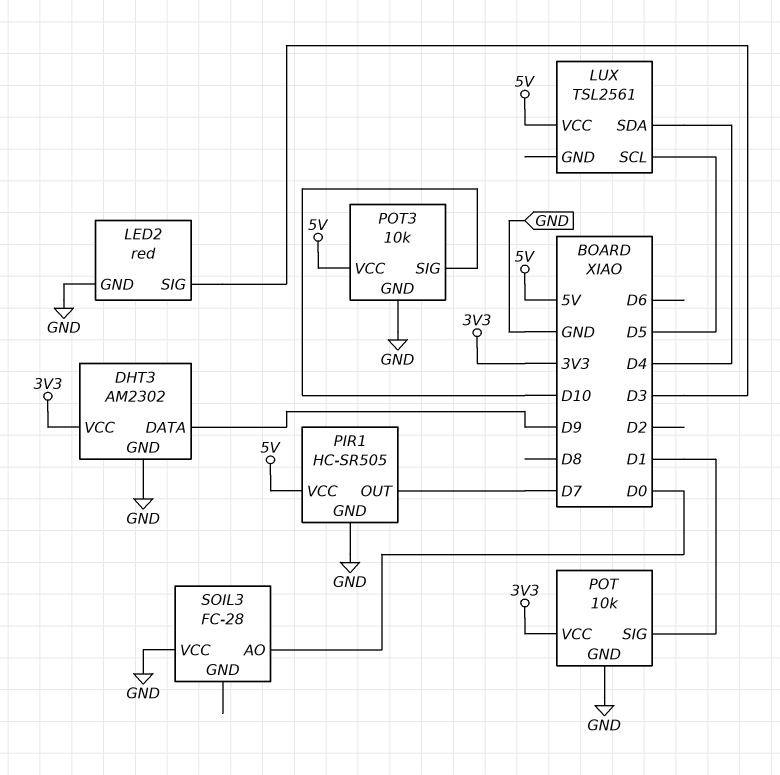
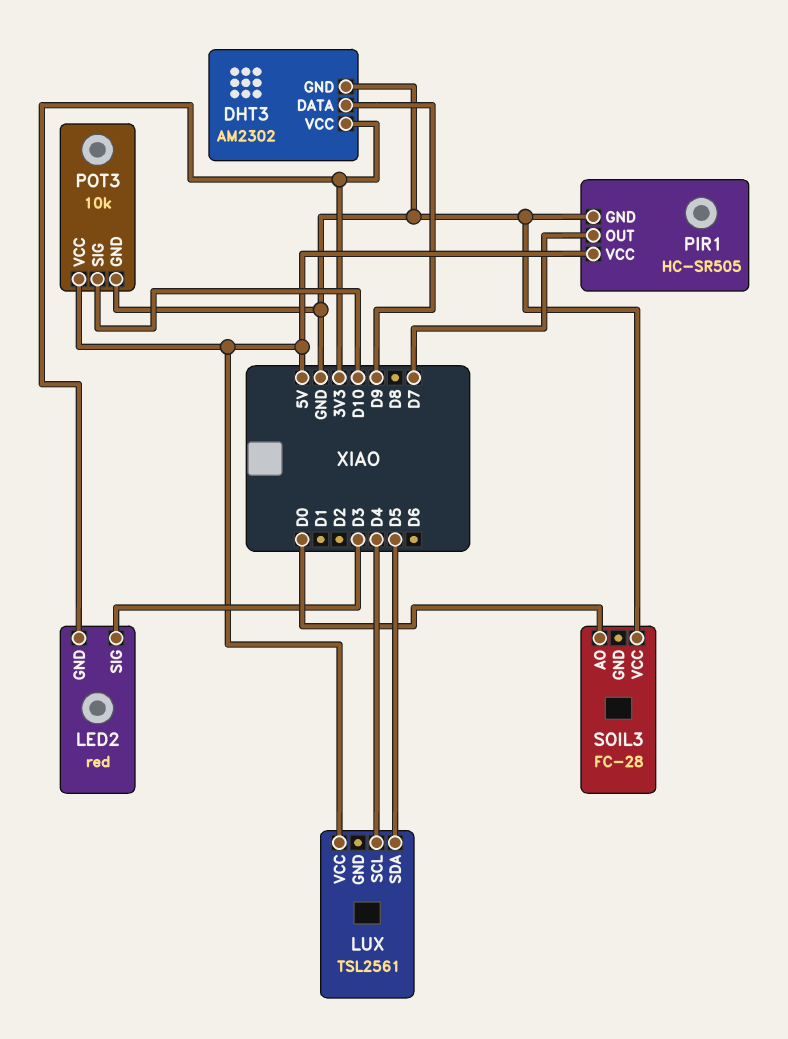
LED2 pin GND: GND -> 3V3
LUX pin SCL: D5 -> D4
LUX pin SDA: D4 -> D5
POT: 10k -> none
POT pin GND: GND -> none
POT pin SIG: D1 -> none
POT pin VCC: 3V3 -> none

